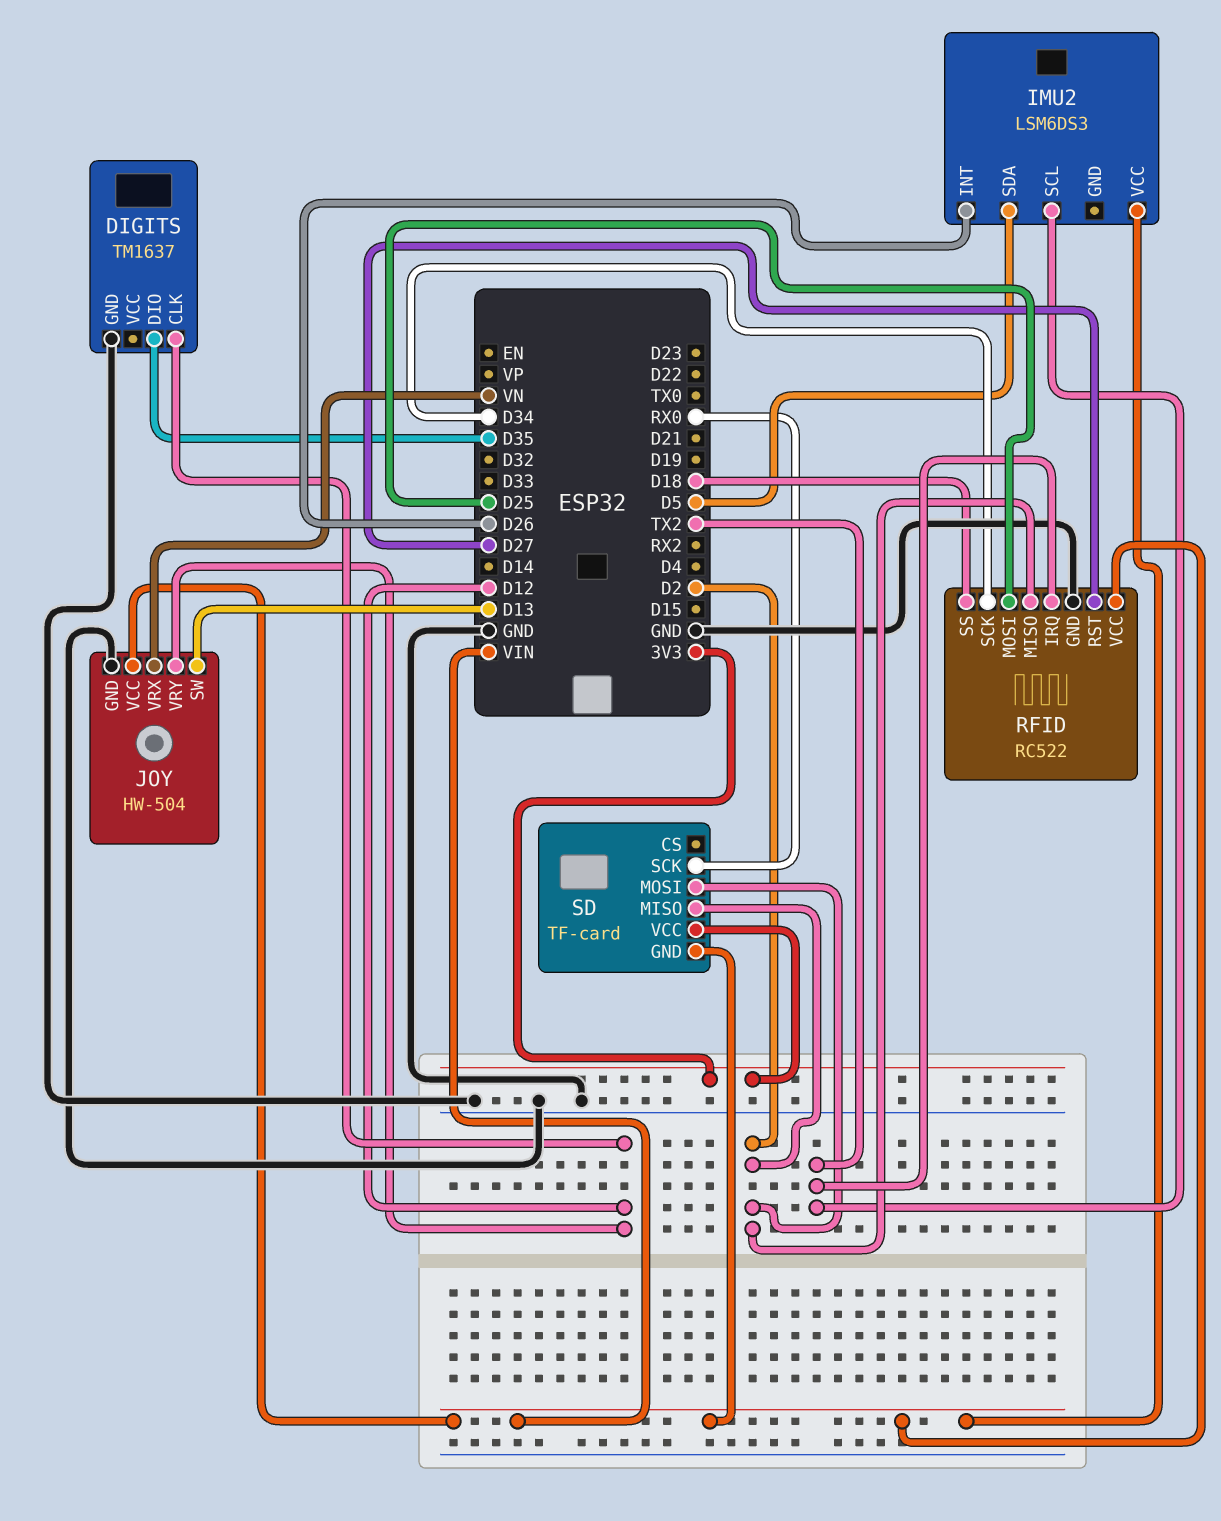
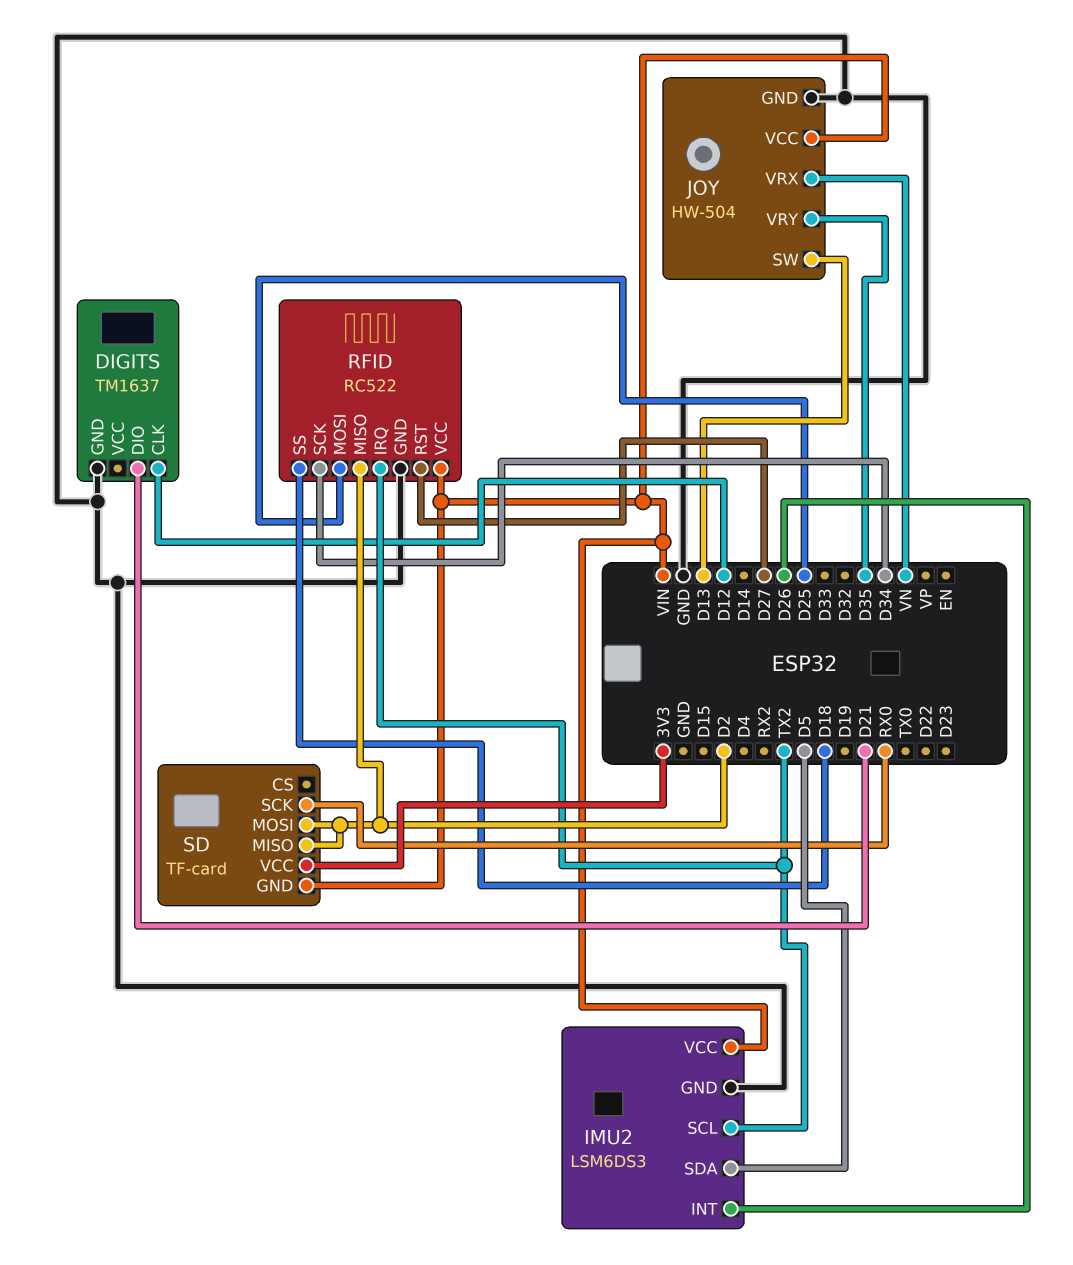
DIGITS pin DIO: D35 -> D21
IMU2 pin GND: none -> GND
JOY pin VRY: D12 -> D35

